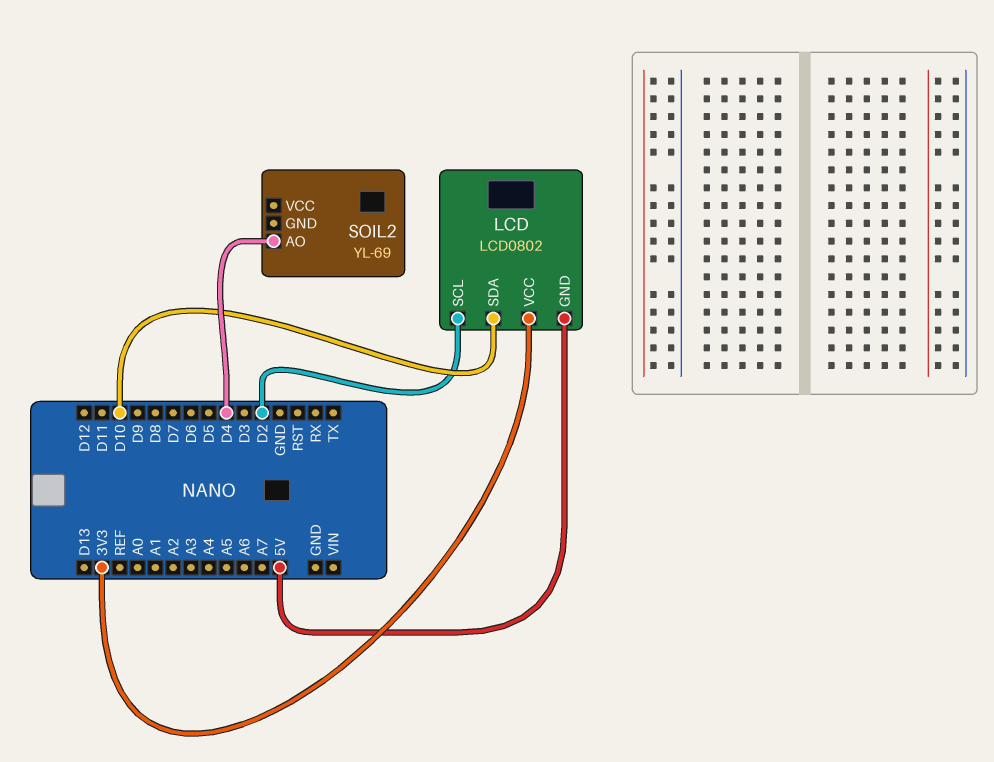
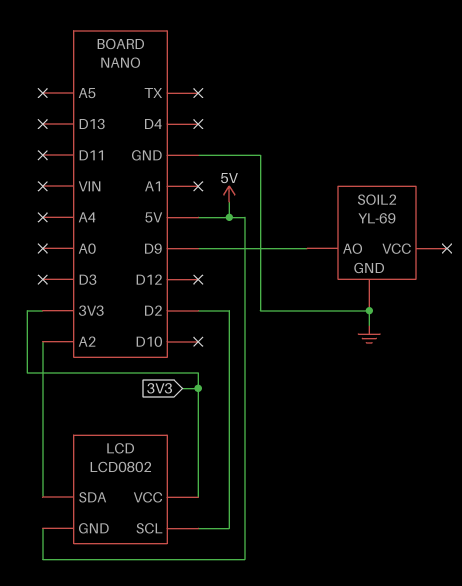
LCD pin SDA: D10 -> A2
SOIL2 pin AO: D4 -> D9
SOIL2 pin GND: none -> GND

